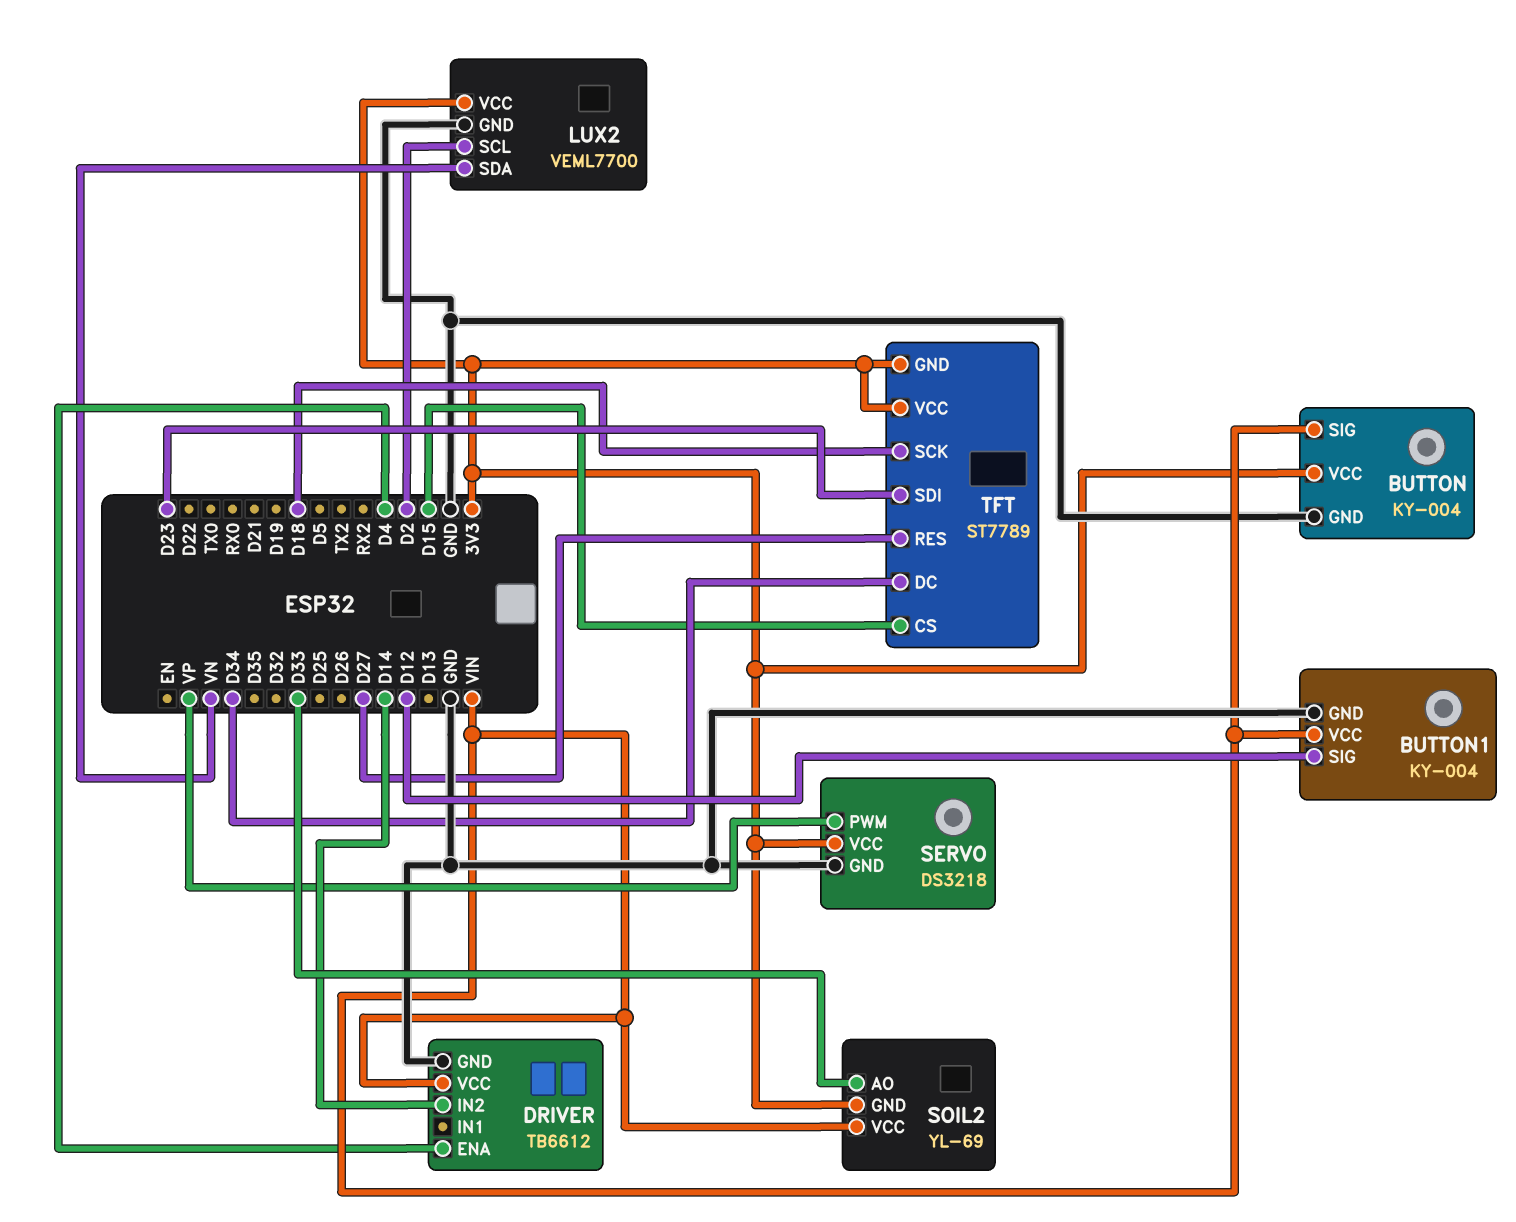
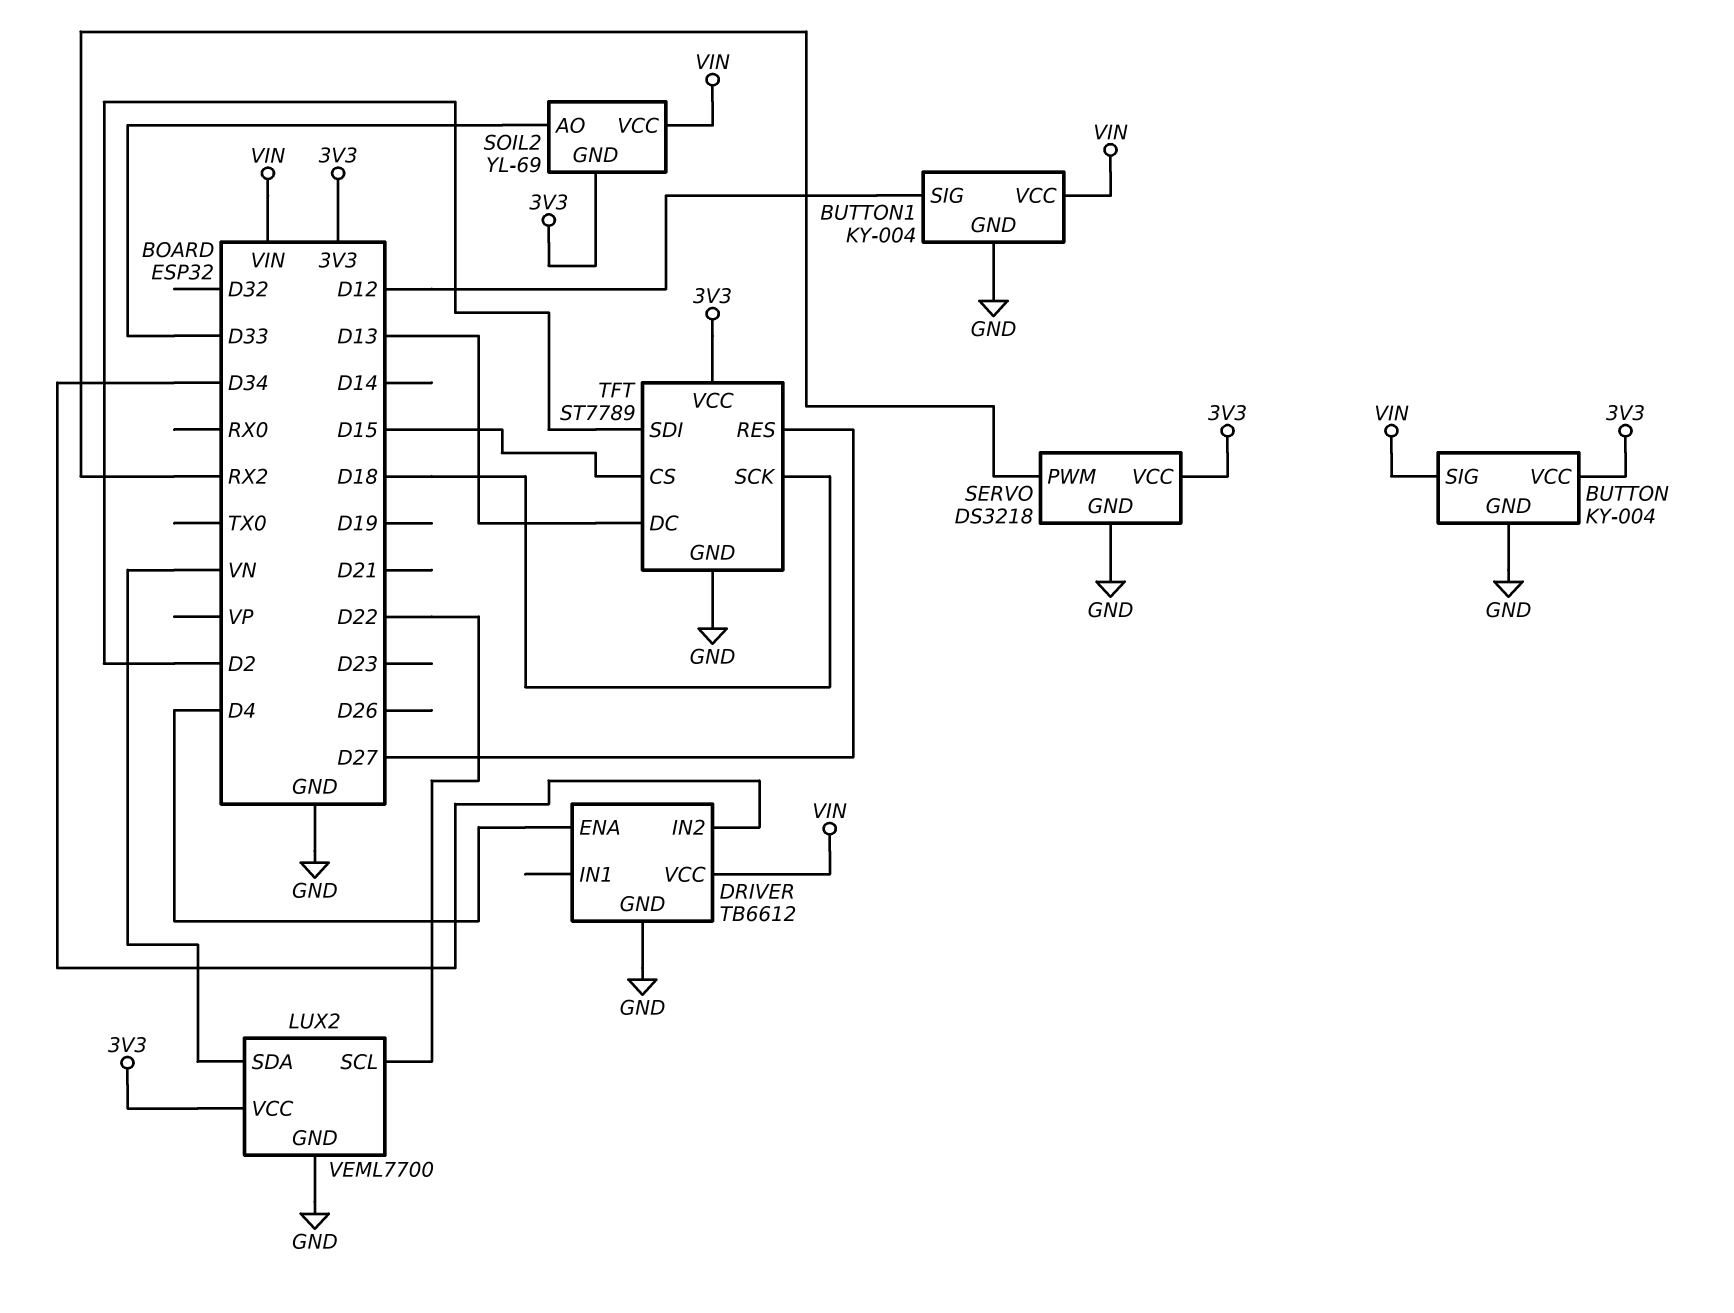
DRIVER pin IN2: D14 -> D34
LUX2 pin SCL: D2 -> D22
SERVO pin PWM: VP -> RX2
TFT pin DC: D34 -> D13
TFT pin GND: 3V3 -> GND
TFT pin SDI: D23 -> D2

